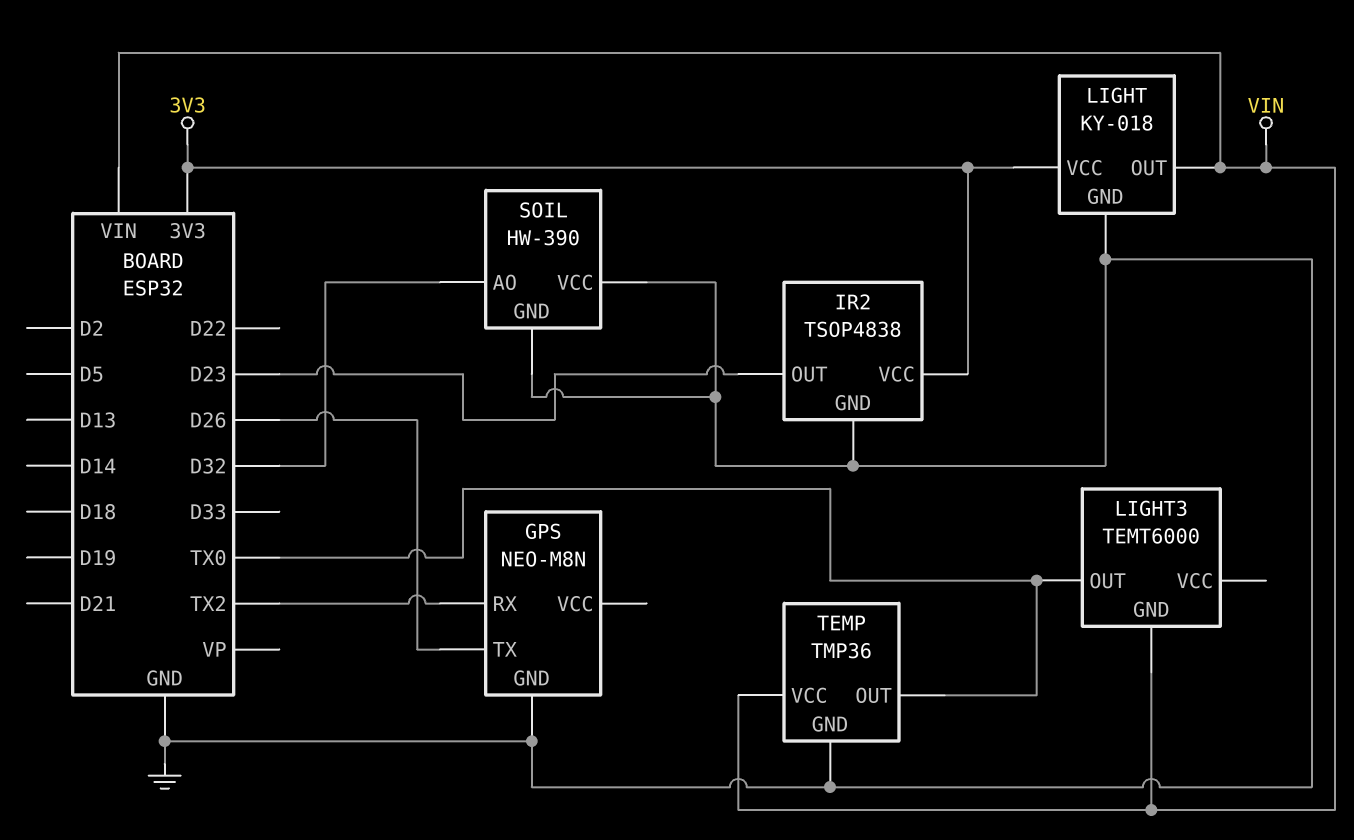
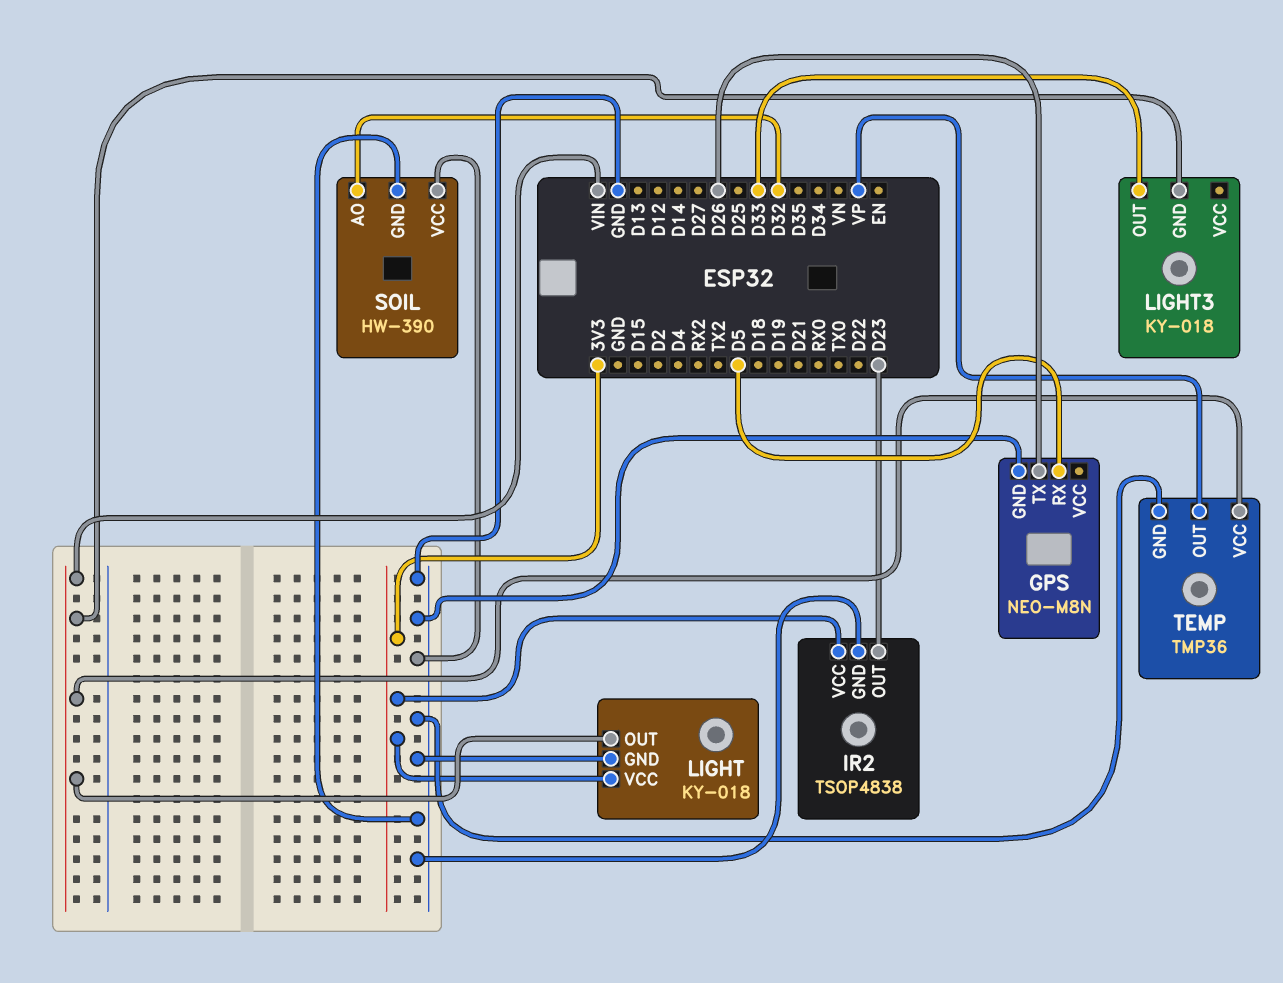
GPS pin RX: TX2 -> D5
LIGHT3: TEMT6000 -> KY-018
LIGHT3 pin OUT: TX0 -> D33
TEMP pin OUT: TX0 -> VP

